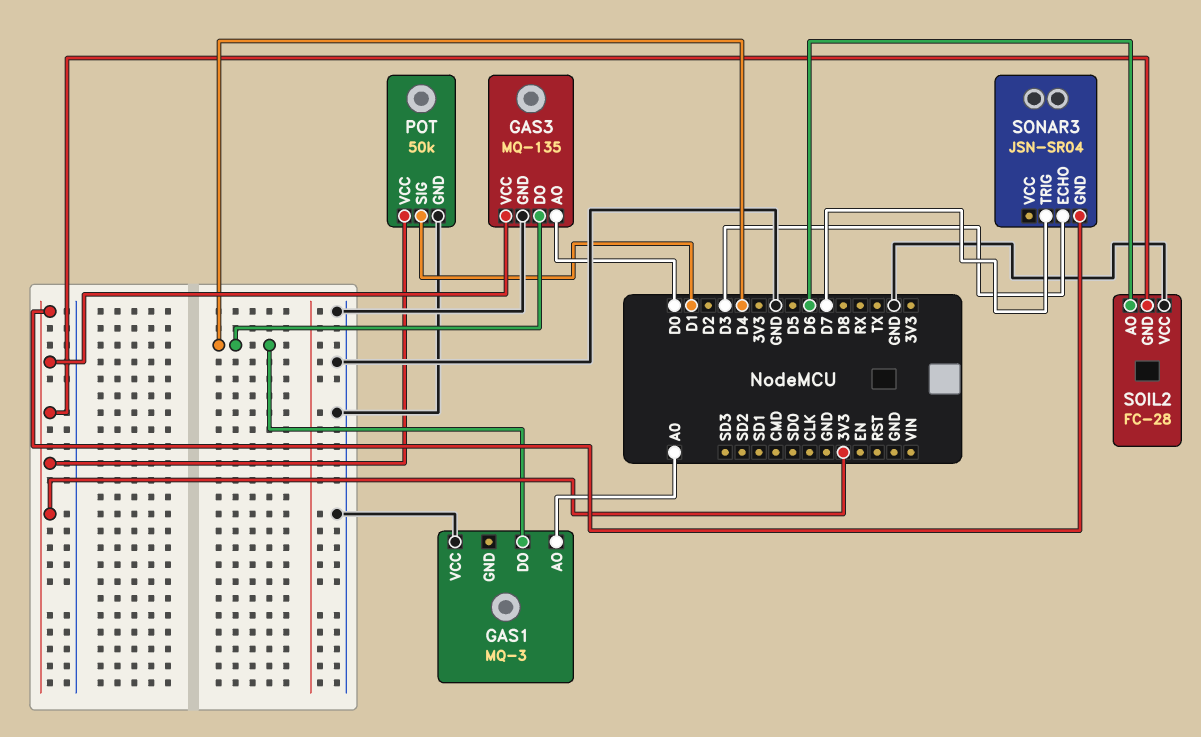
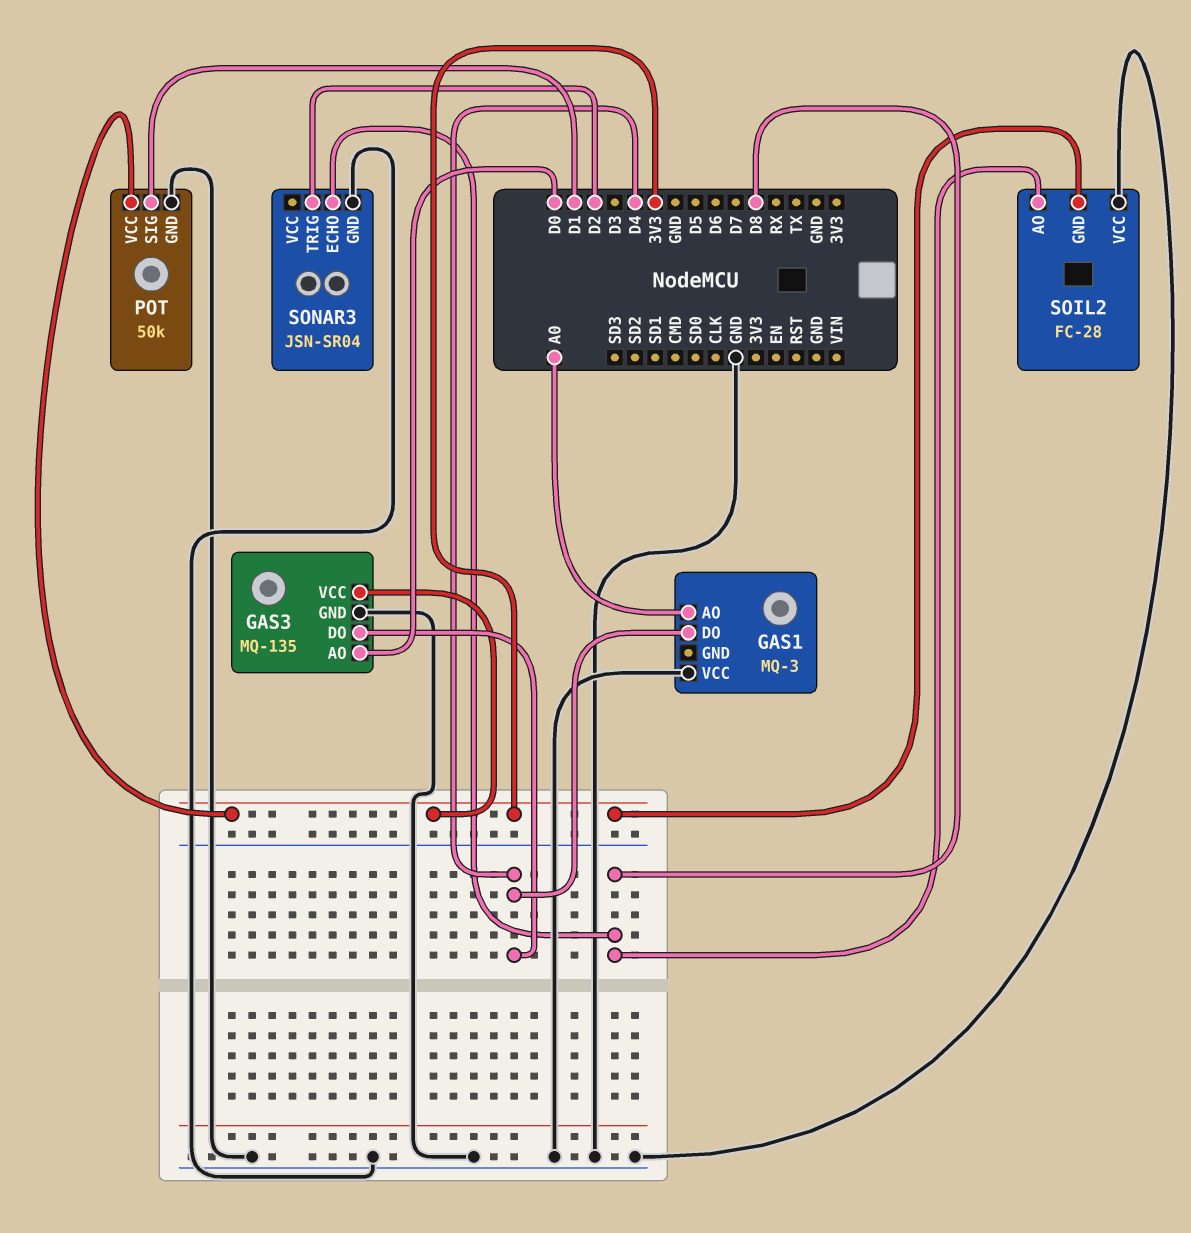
SOIL2 pin AO: D6 -> D8
SONAR3 pin ECHO: D3 -> D8
SONAR3 pin GND: 3V3 -> GND
SONAR3 pin TRIG: D7 -> D2

